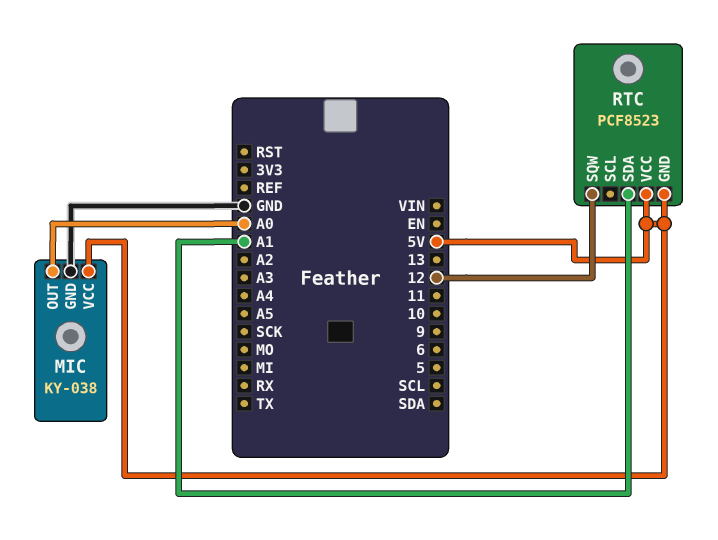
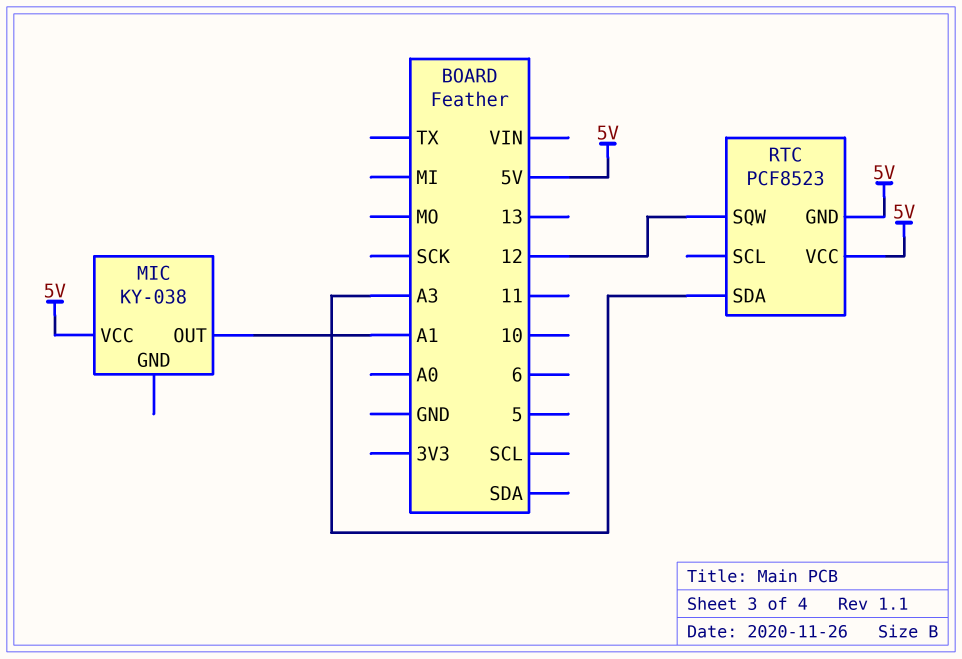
MIC pin GND: GND -> none
MIC pin OUT: A0 -> A1
RTC pin SDA: A1 -> A3

